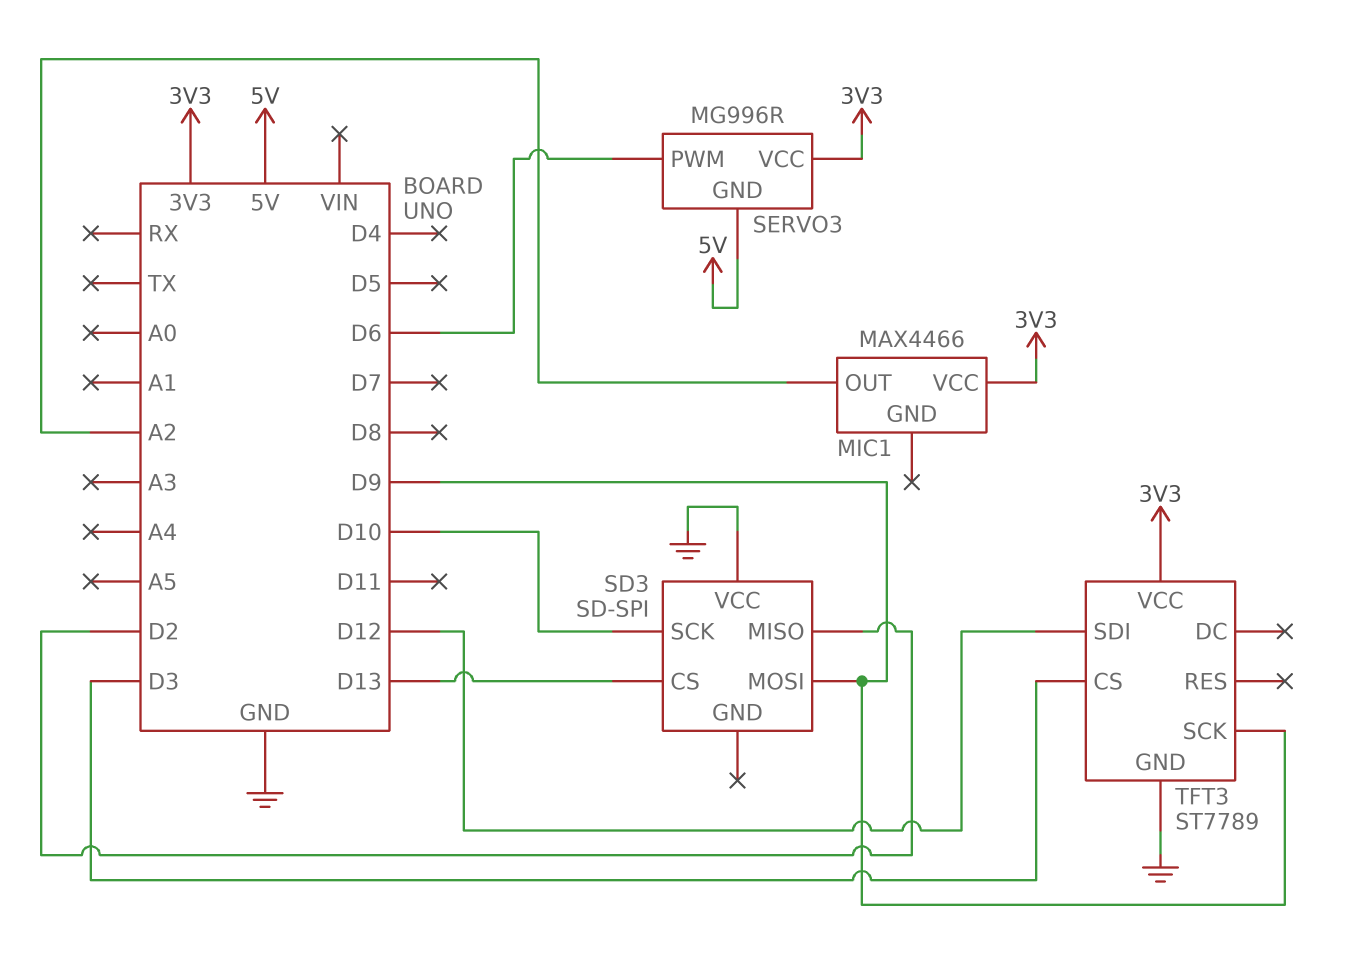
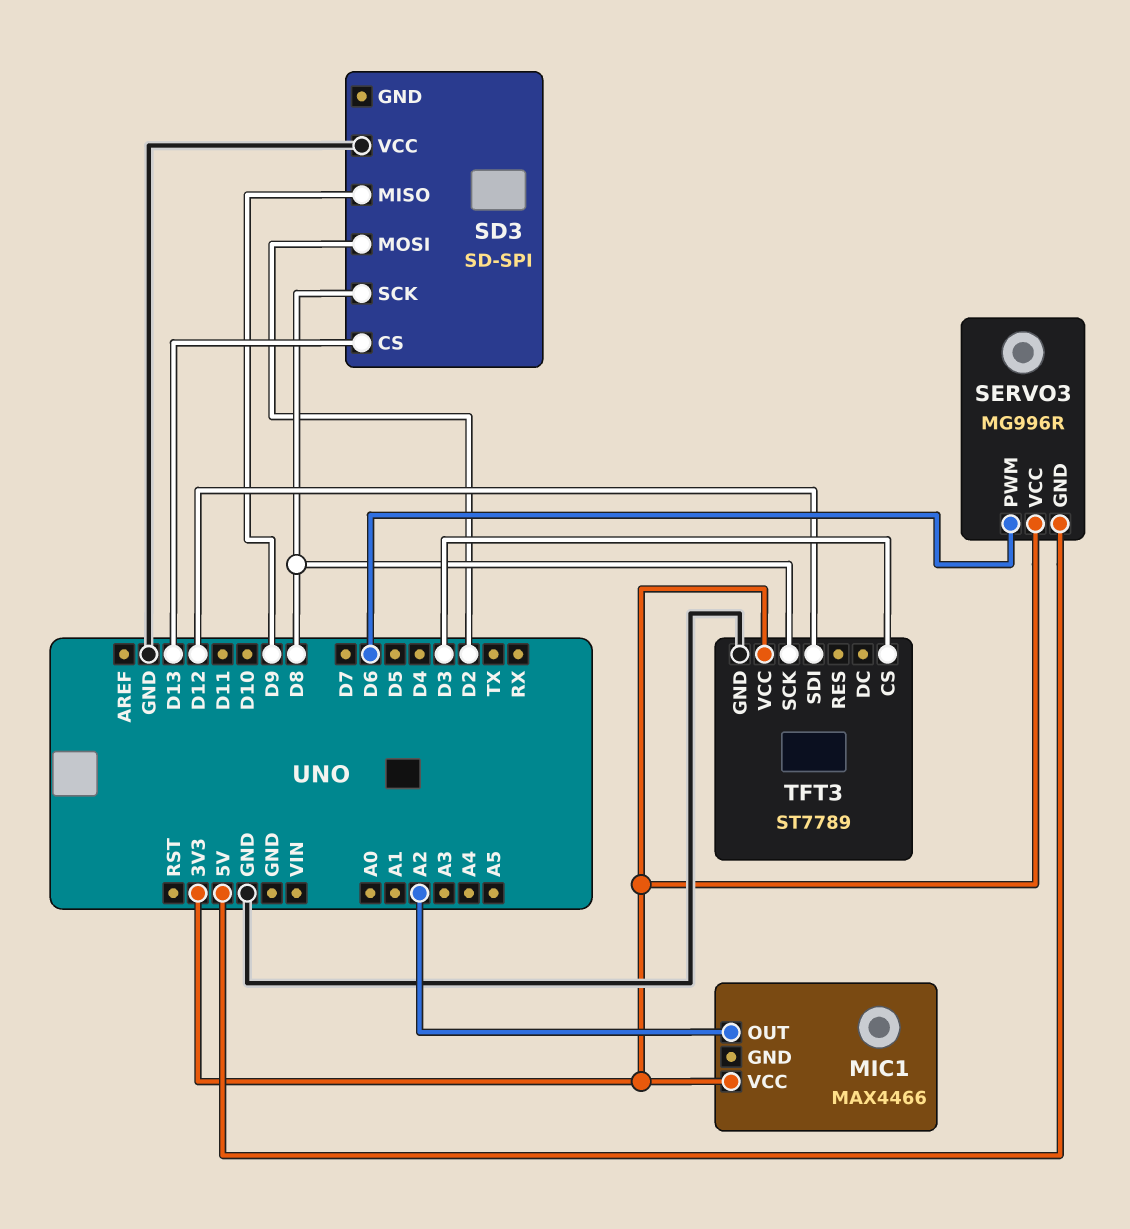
SD3 pin MISO: D2 -> D9
SD3 pin MOSI: D9 -> D2
SD3 pin SCK: D10 -> D8
TFT3 pin SCK: D9 -> D8

